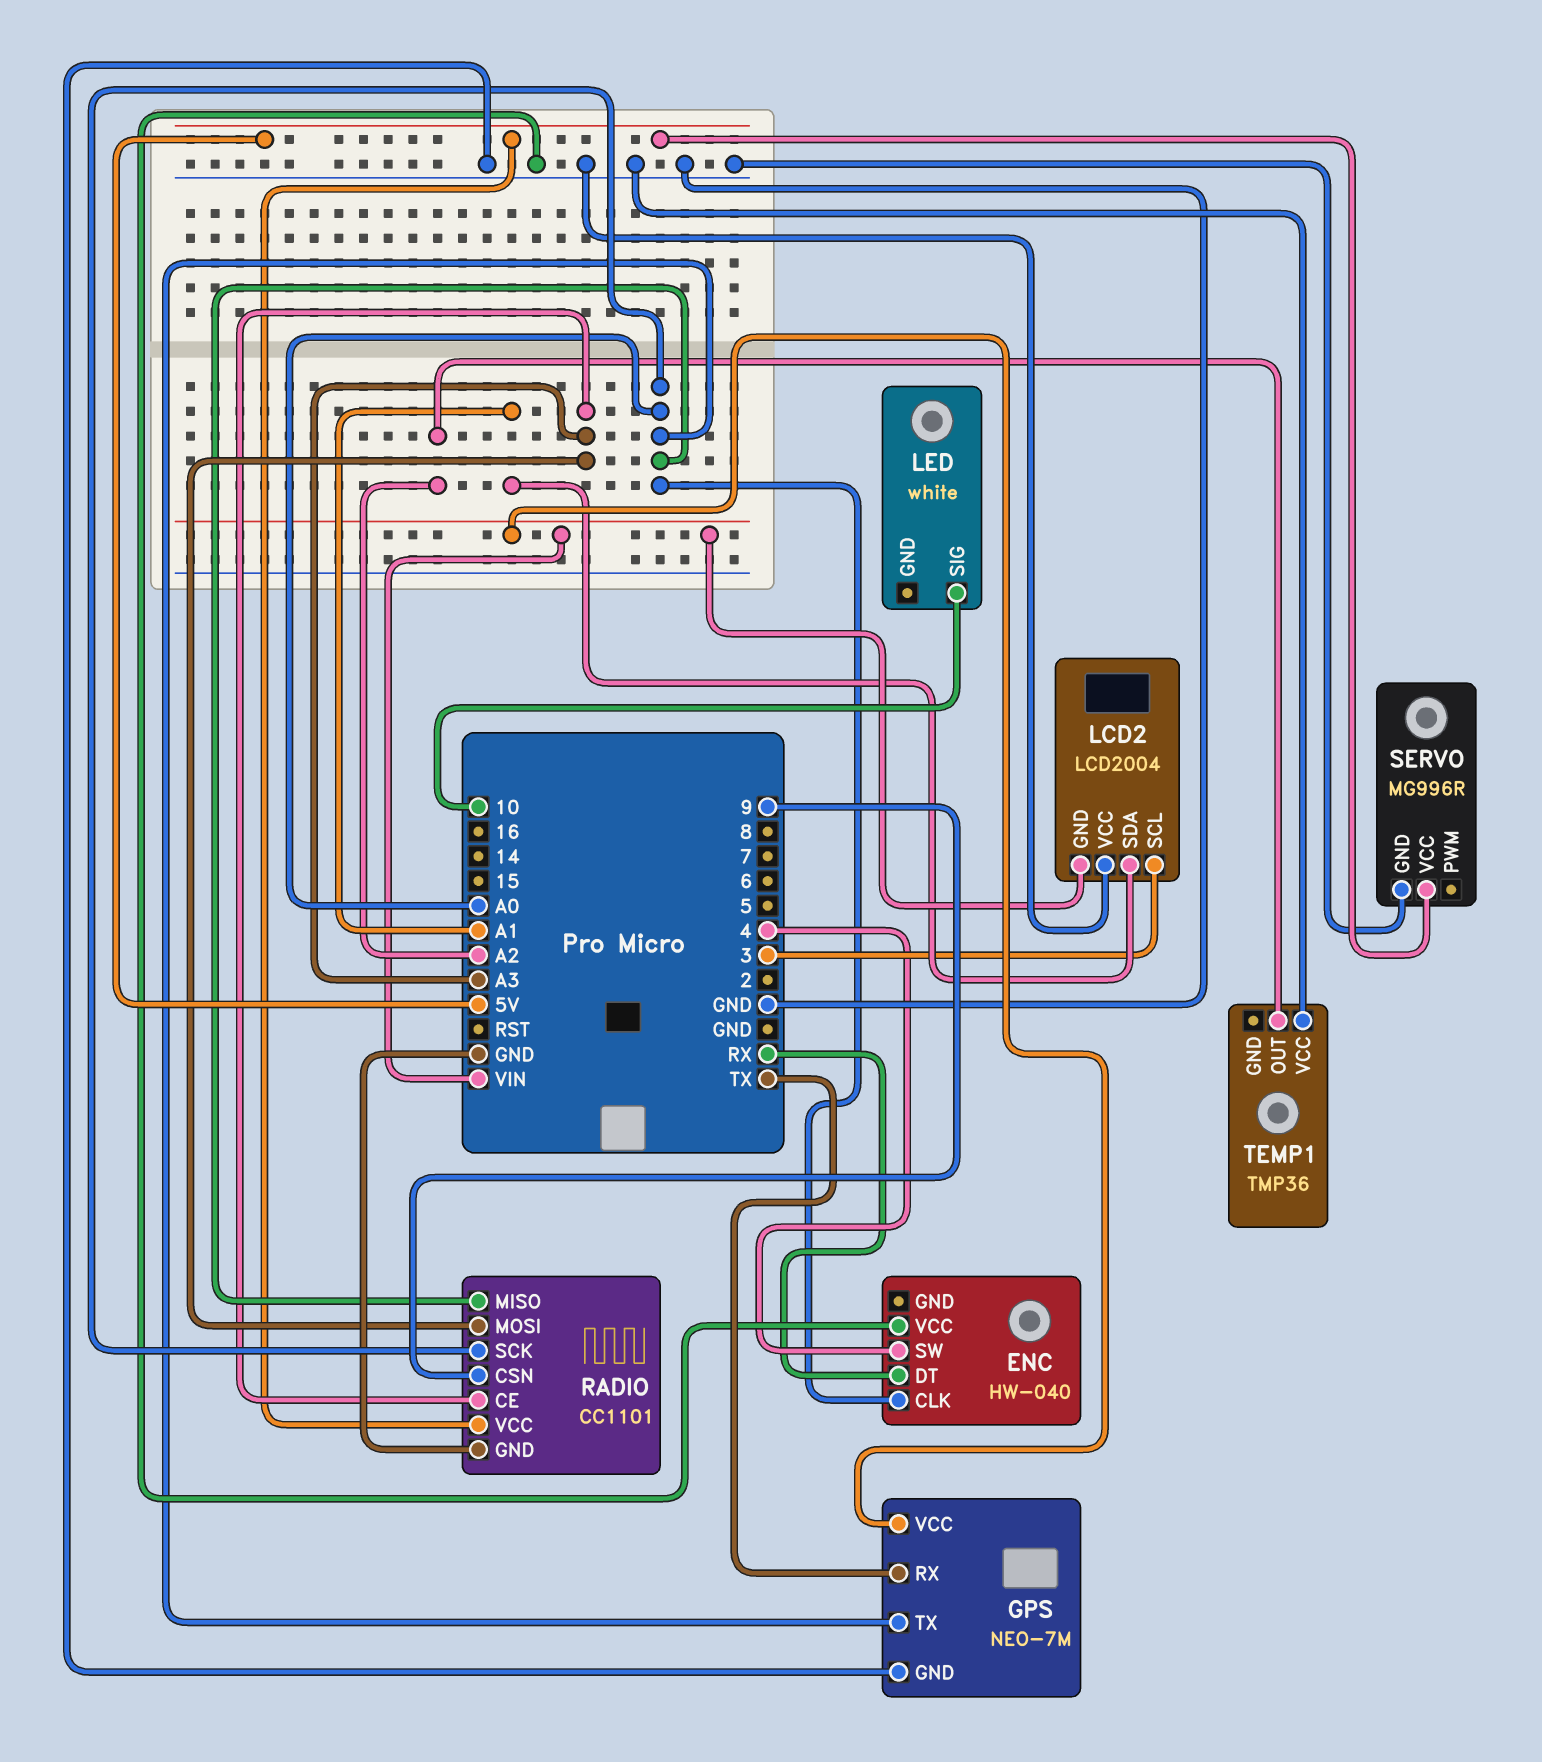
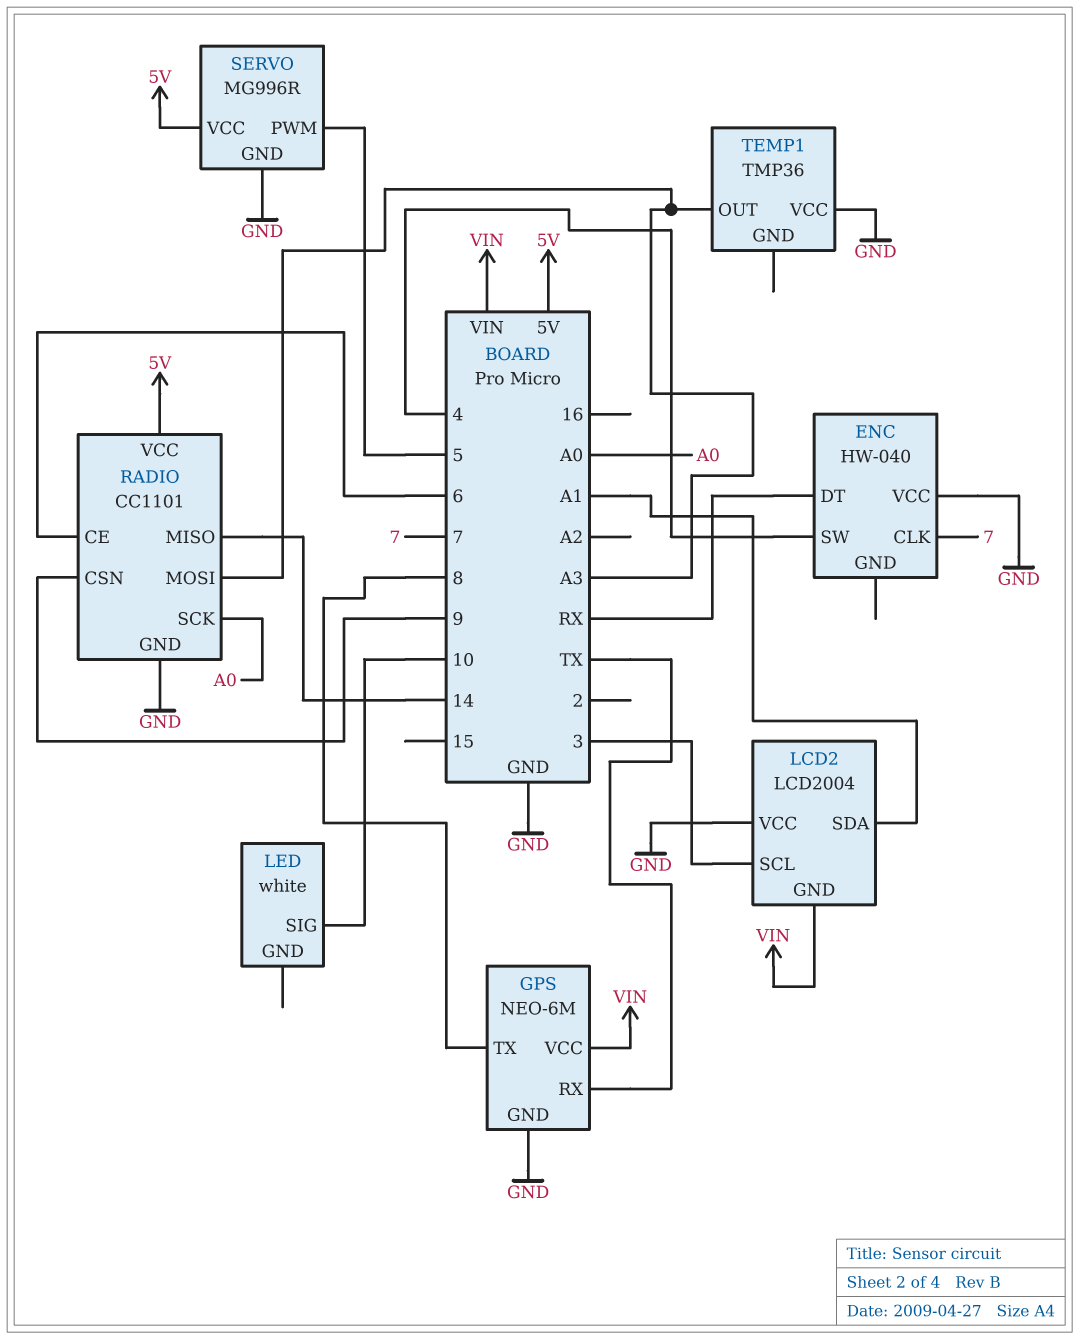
ENC pin CLK: A0 -> 7
GPS: NEO-7M -> NEO-6M
GPS pin TX: A0 -> 8
RADIO pin CE: A3 -> 6
RADIO pin MISO: A0 -> 14
SERVO pin PWM: none -> 5
TEMP1 pin OUT: A2 -> A3

